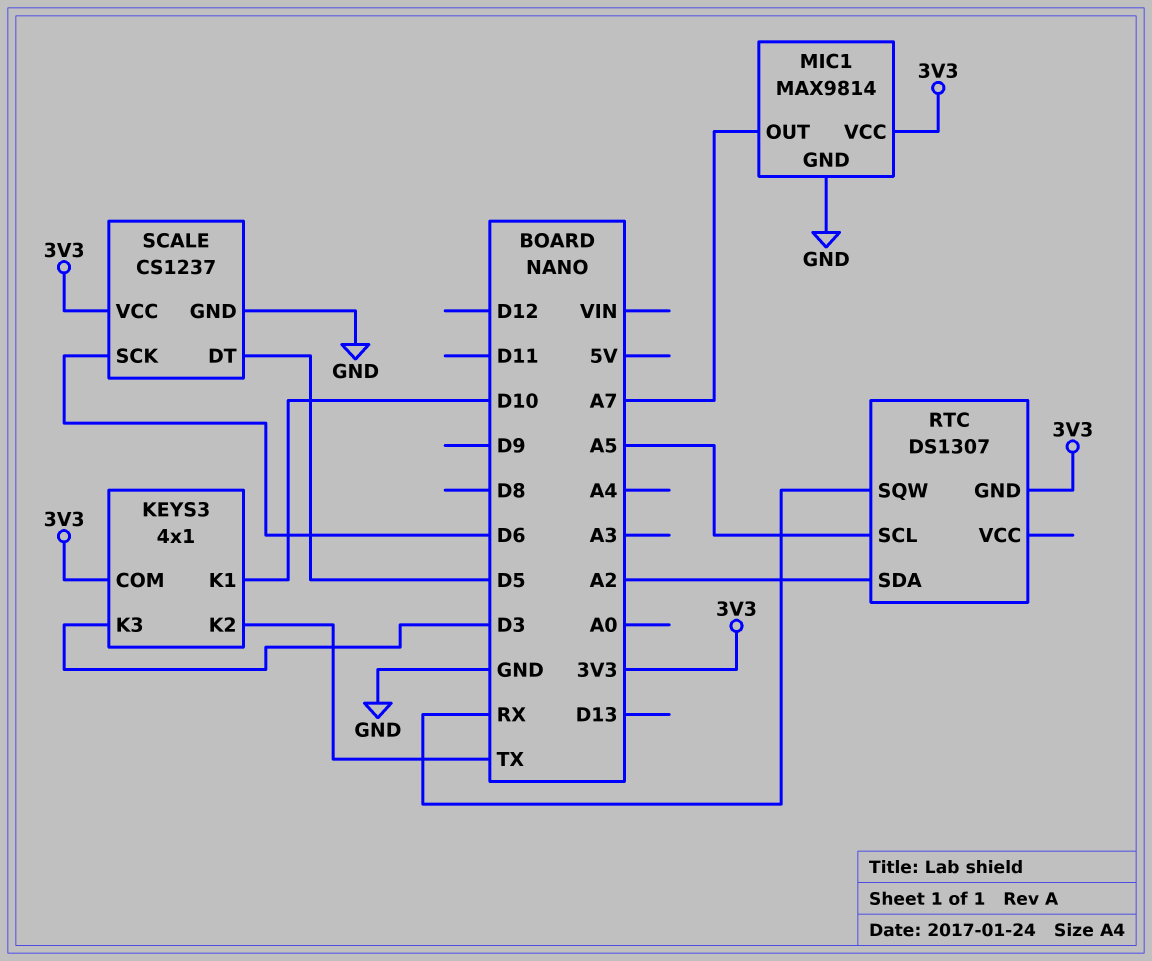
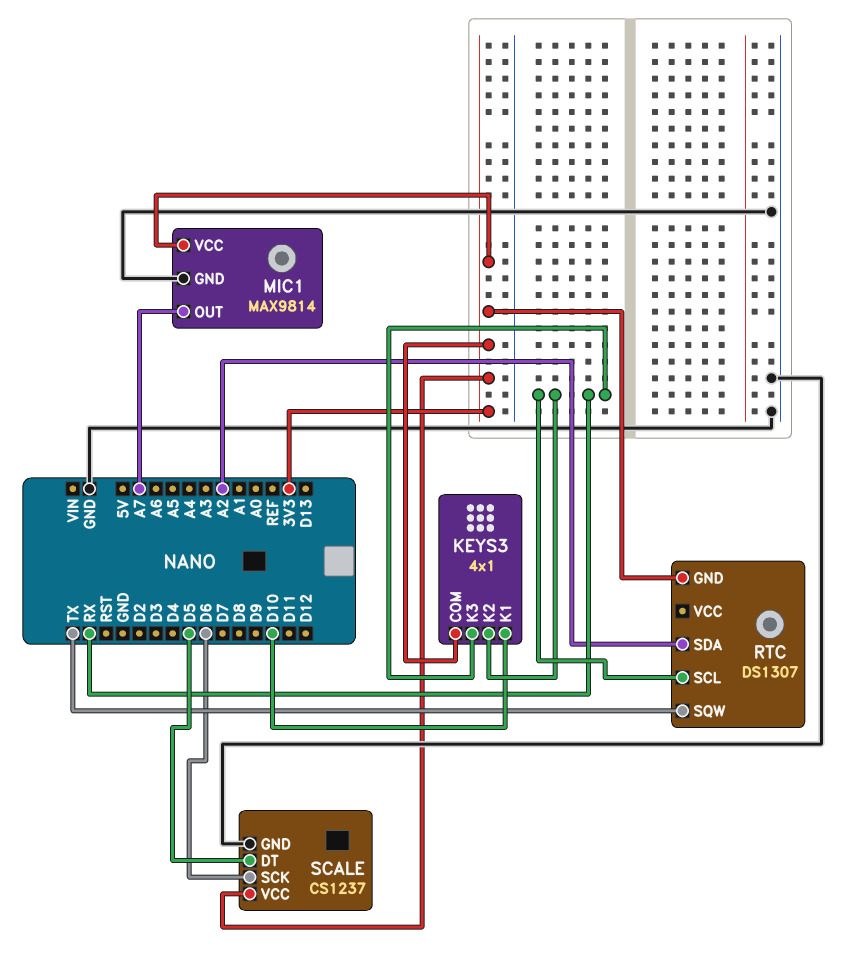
KEYS3 pin K2: TX -> RX
KEYS3 pin K3: D3 -> RX
RTC pin SCL: A5 -> RX
RTC pin SQW: RX -> TX

